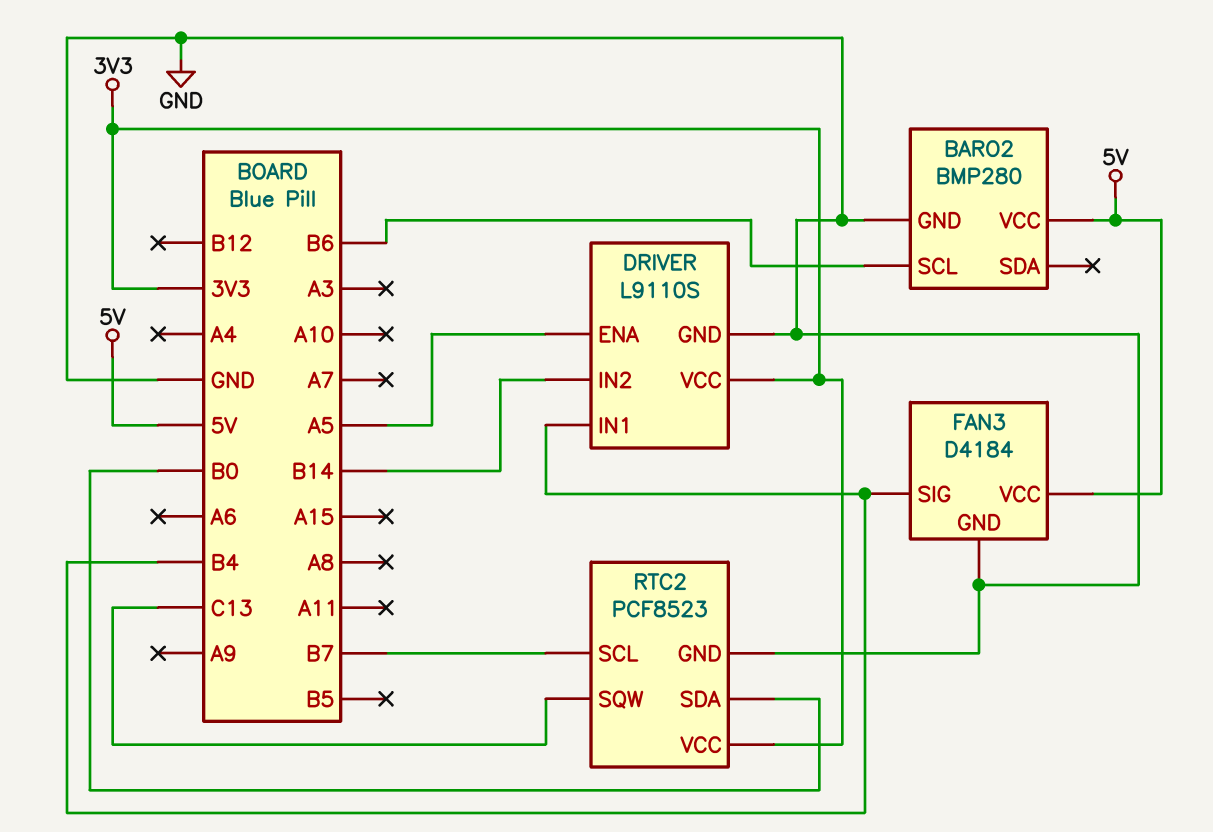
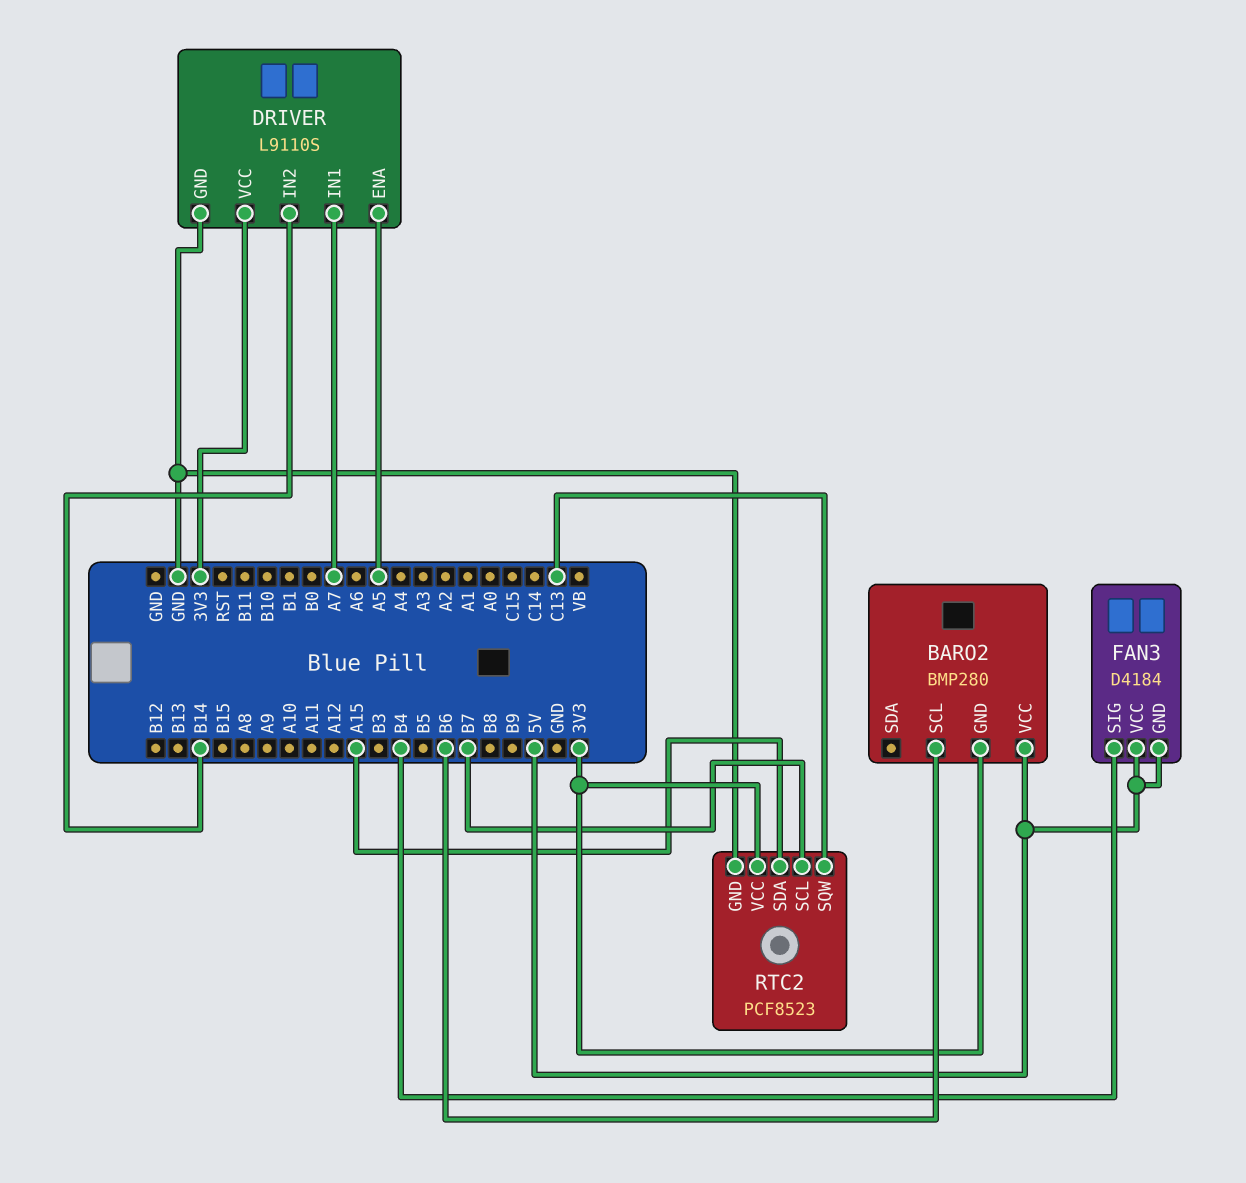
BARO2 pin GND: GND -> 3V3
DRIVER pin IN1: B4 -> A7
FAN3 pin GND: GND -> 5V
RTC2 pin SDA: B0 -> A15

